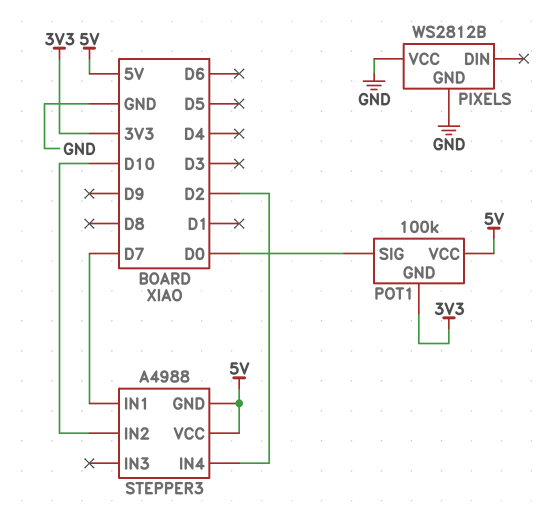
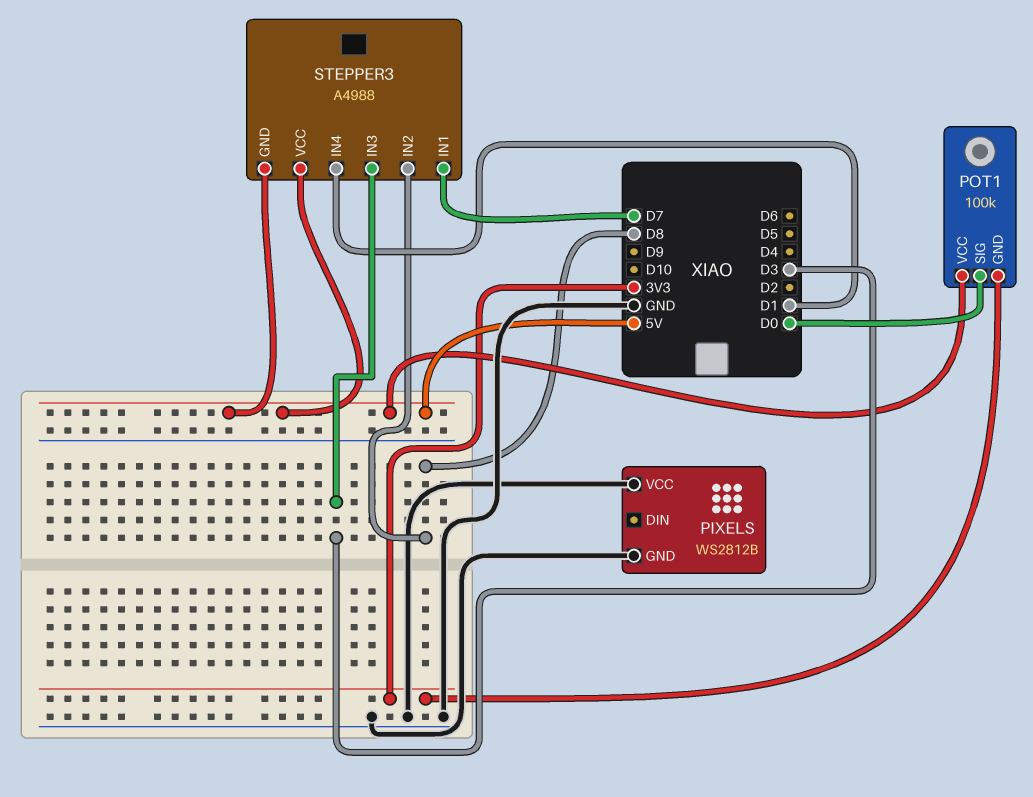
STEPPER3 pin IN2: D10 -> D8
STEPPER3 pin IN3: none -> D3
STEPPER3 pin IN4: D2 -> D1

